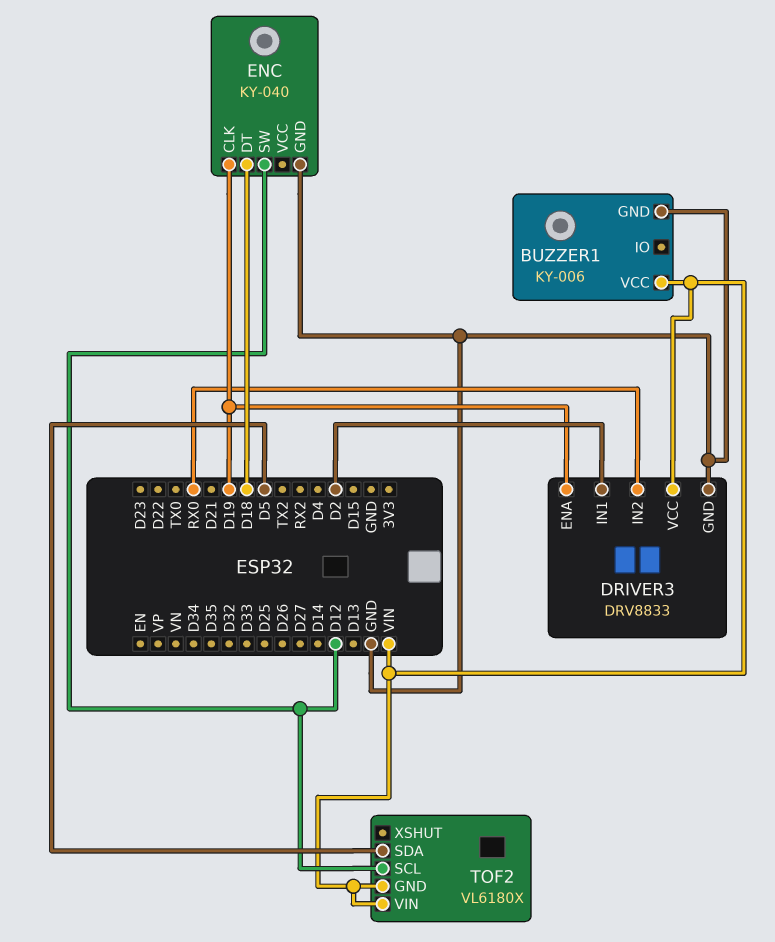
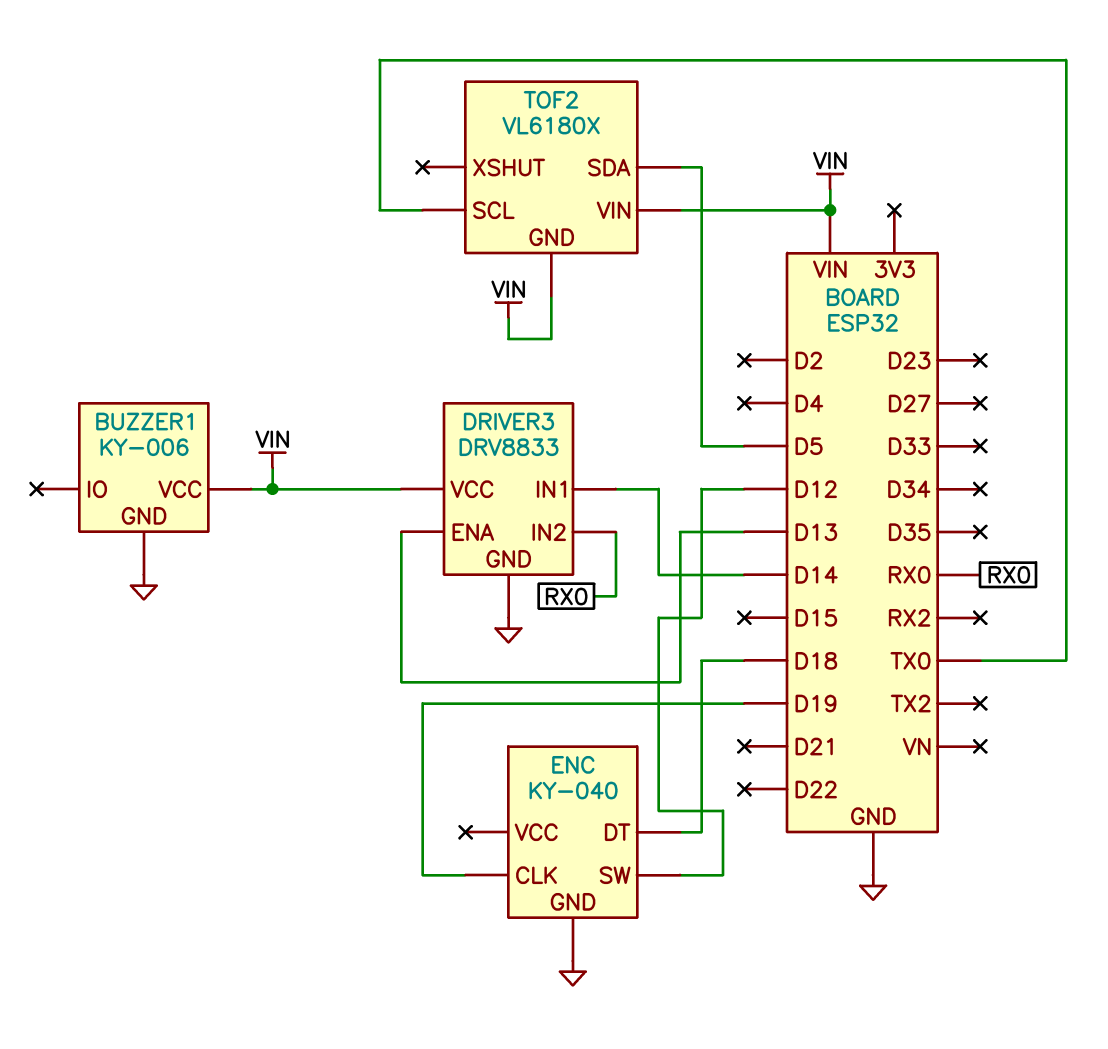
DRIVER3 pin ENA: D19 -> D13
DRIVER3 pin IN1: D2 -> D14
TOF2 pin SCL: D12 -> TX0

